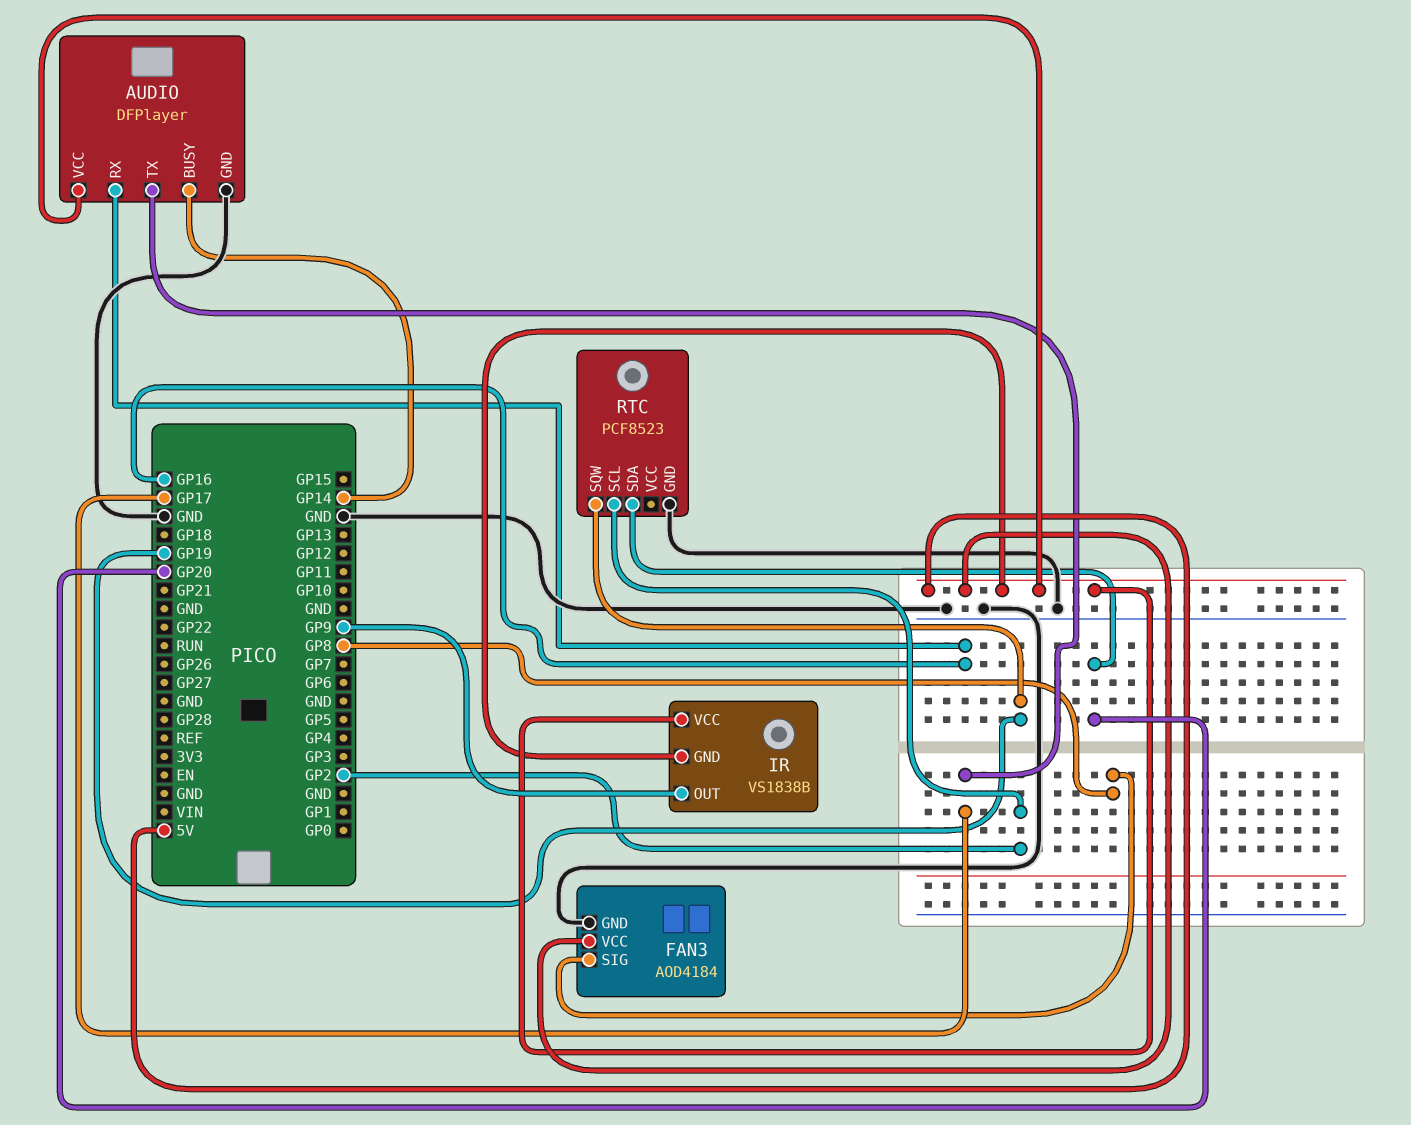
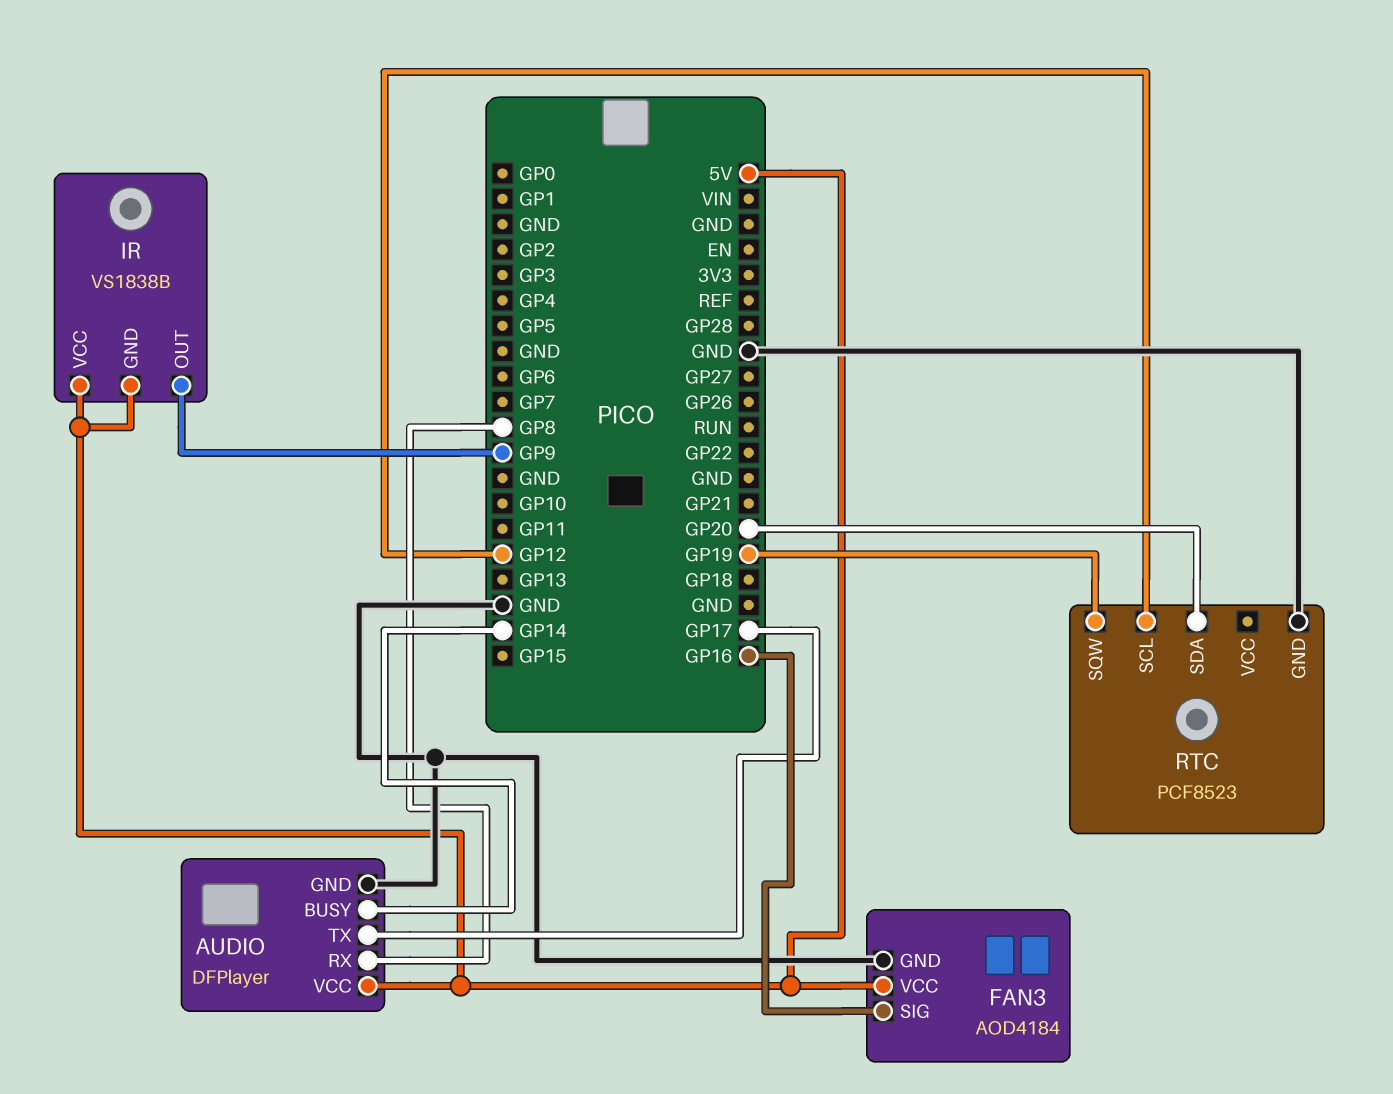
AUDIO pin RX: GP16 -> GP8
FAN3 pin SIG: GP8 -> GP16
RTC pin SCL: GP2 -> GP12

